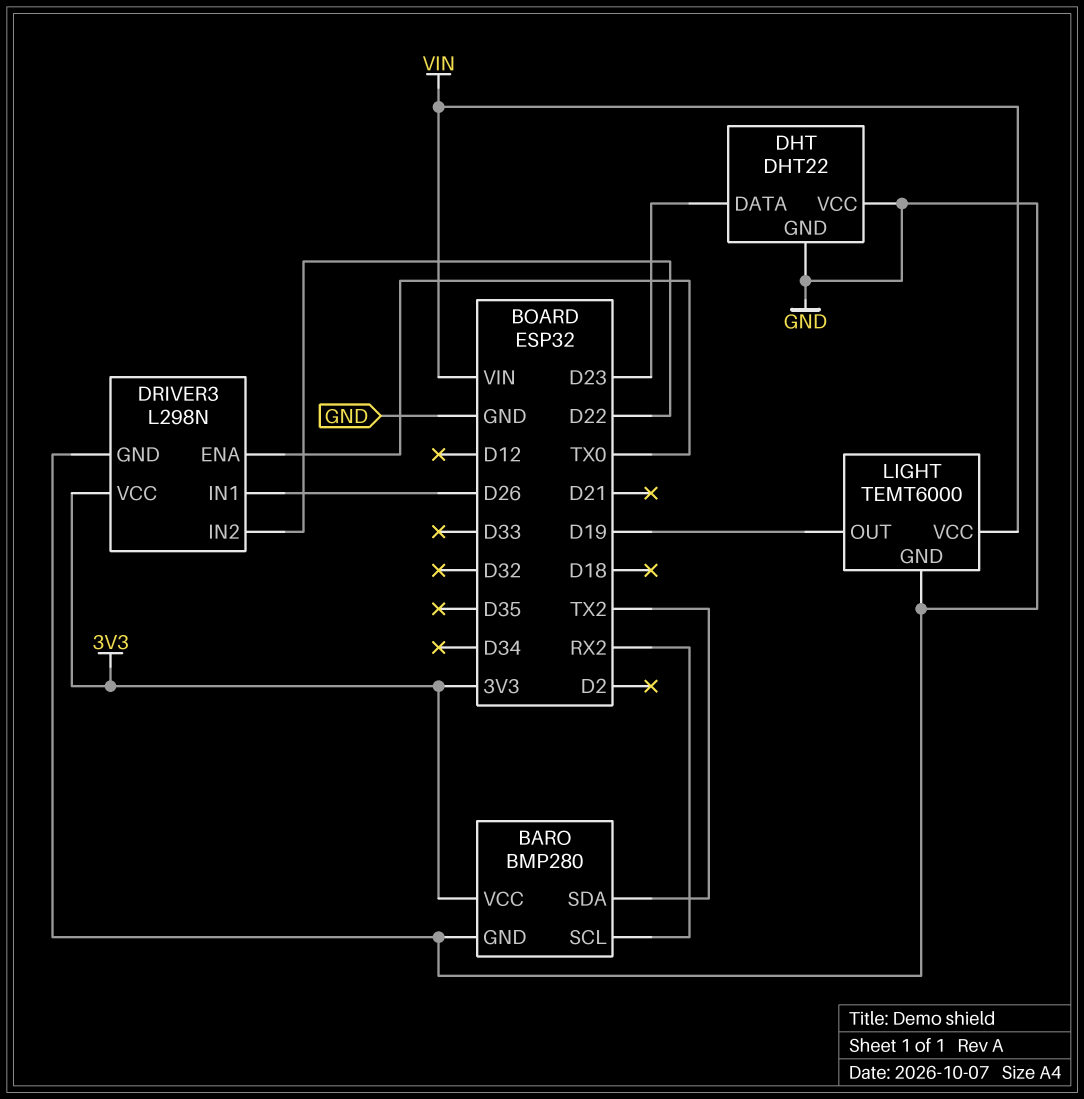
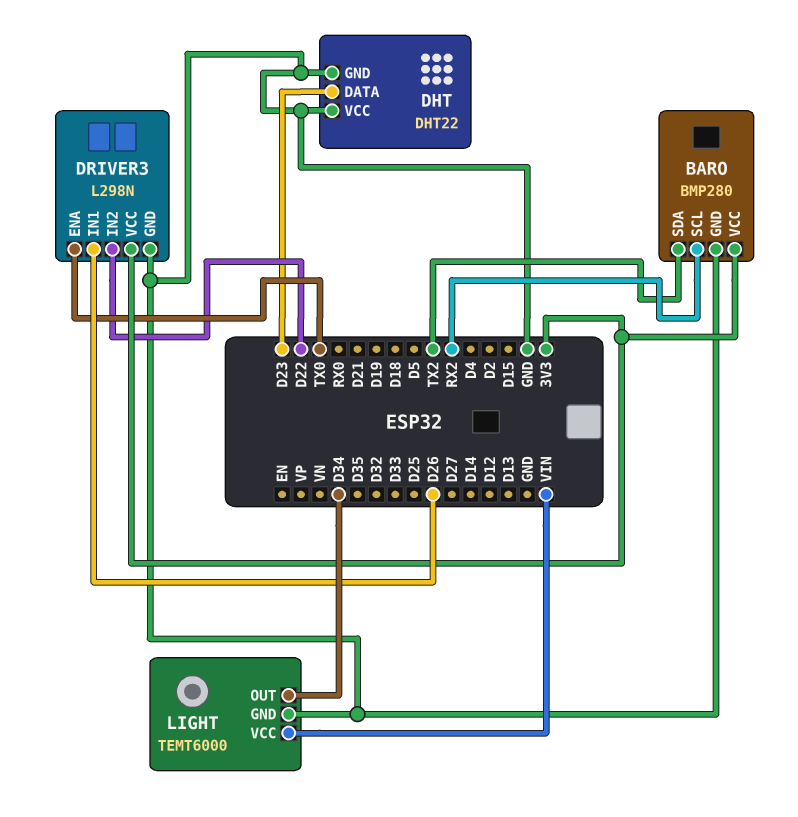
LIGHT pin OUT: D19 -> D34

